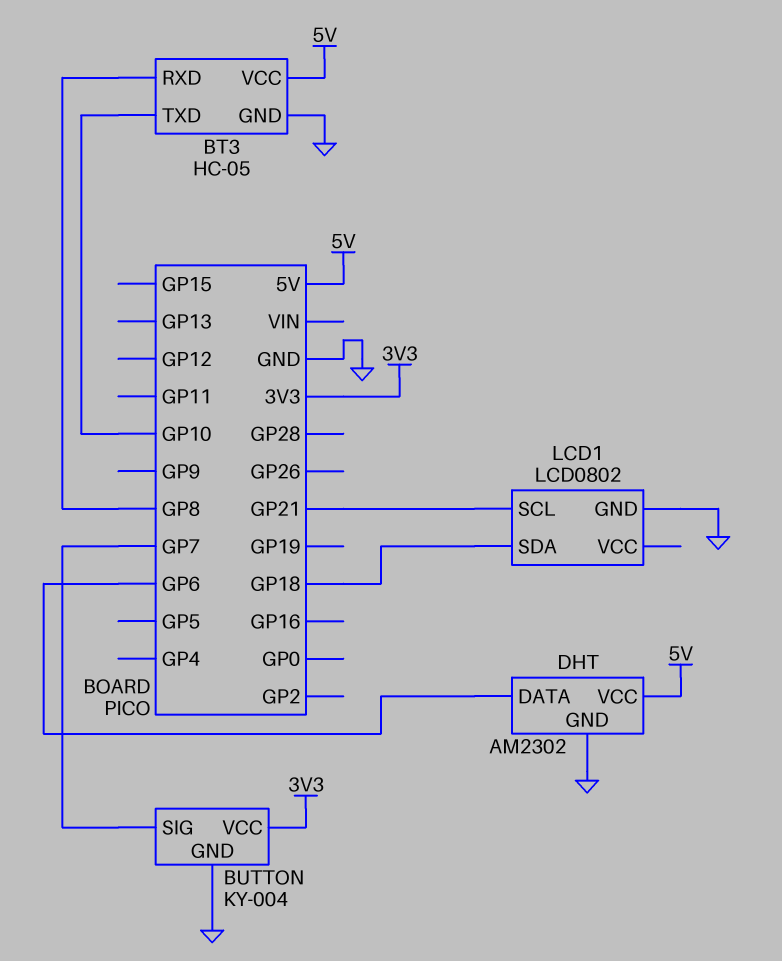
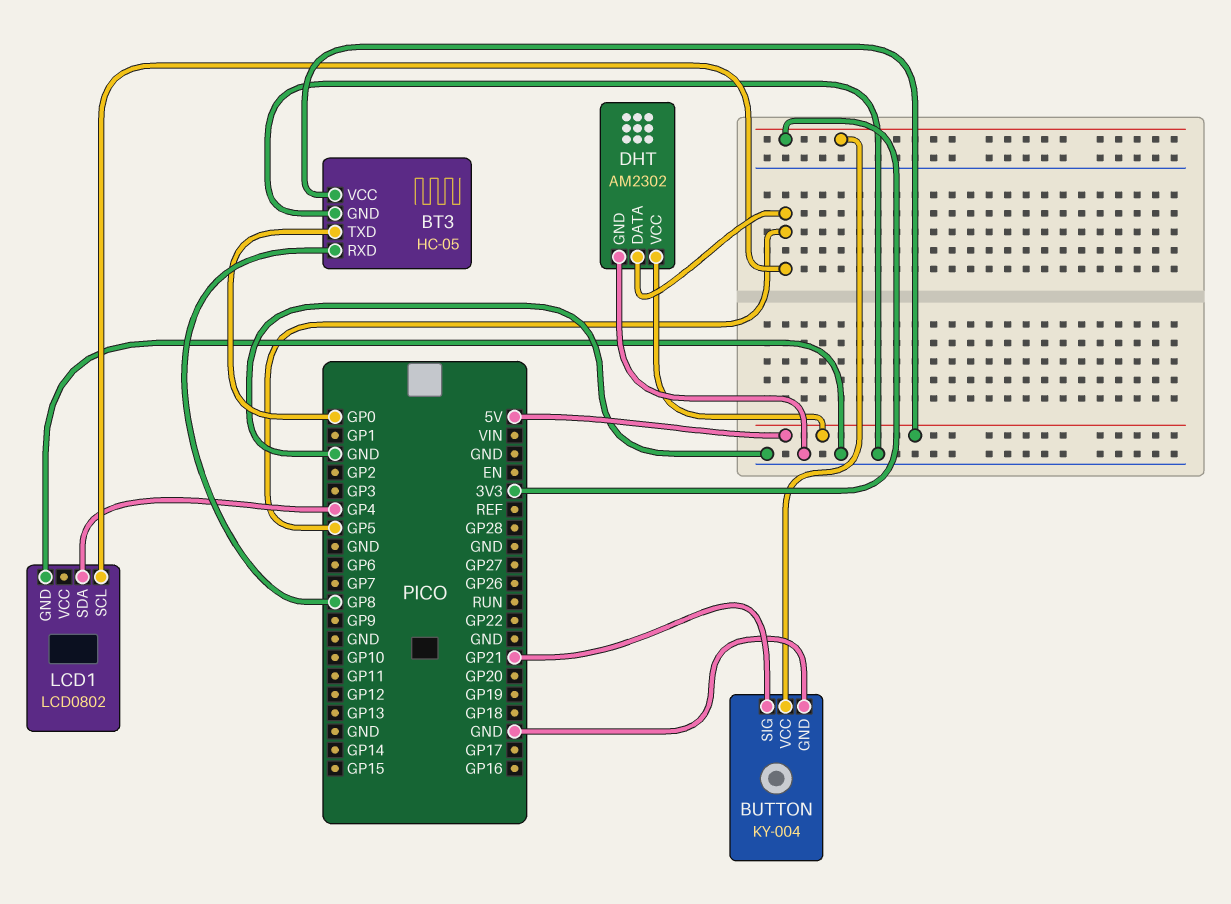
BT3 pin TXD: GP10 -> GP0
BUTTON pin SIG: GP7 -> GP21
DHT pin DATA: GP6 -> GP5
LCD1 pin SCL: GP21 -> GP5
LCD1 pin SDA: GP18 -> GP4

